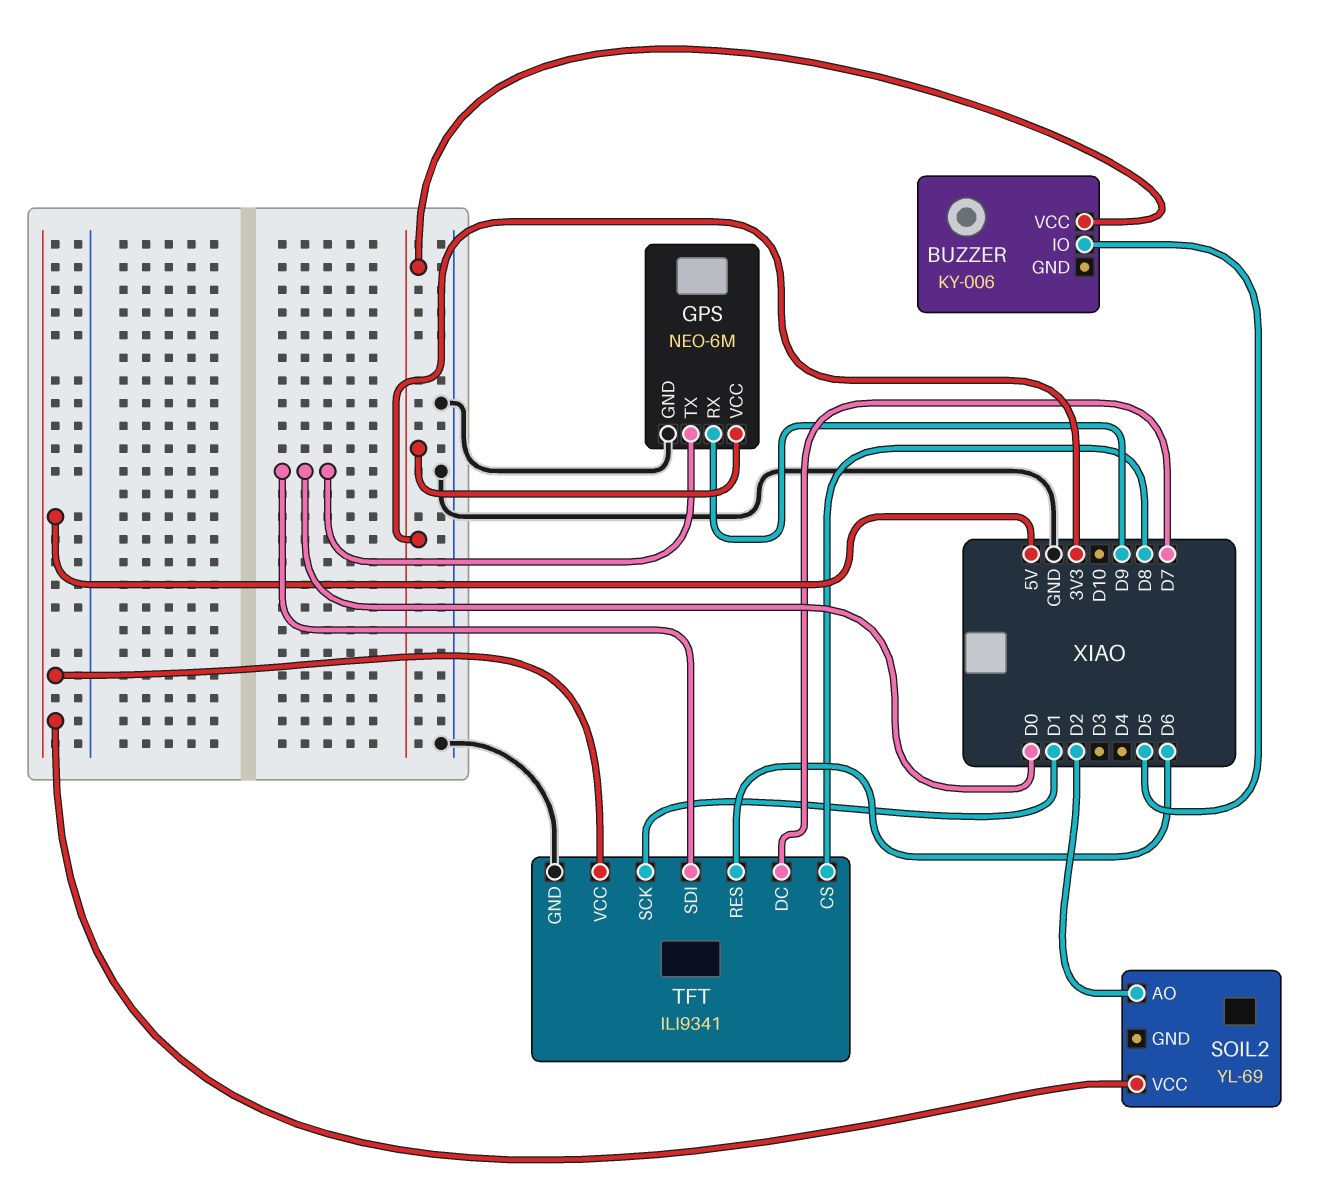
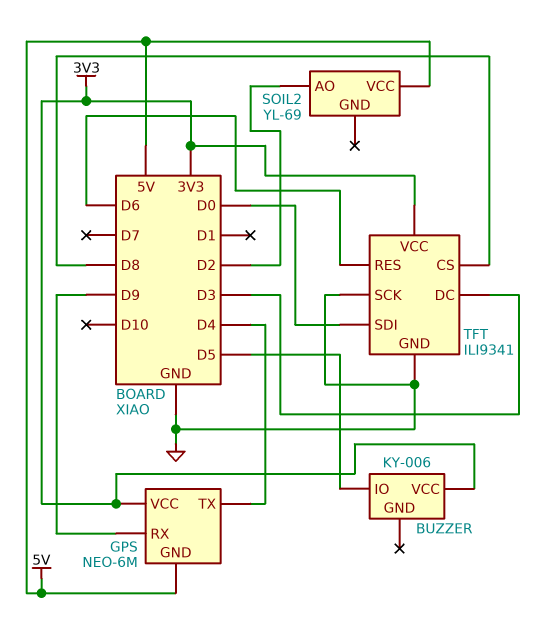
GPS pin GND: GND -> 5V
GPS pin TX: D0 -> D4
TFT pin DC: D7 -> D3
TFT pin SCK: D1 -> GND
TFT pin VCC: 5V -> 3V3

